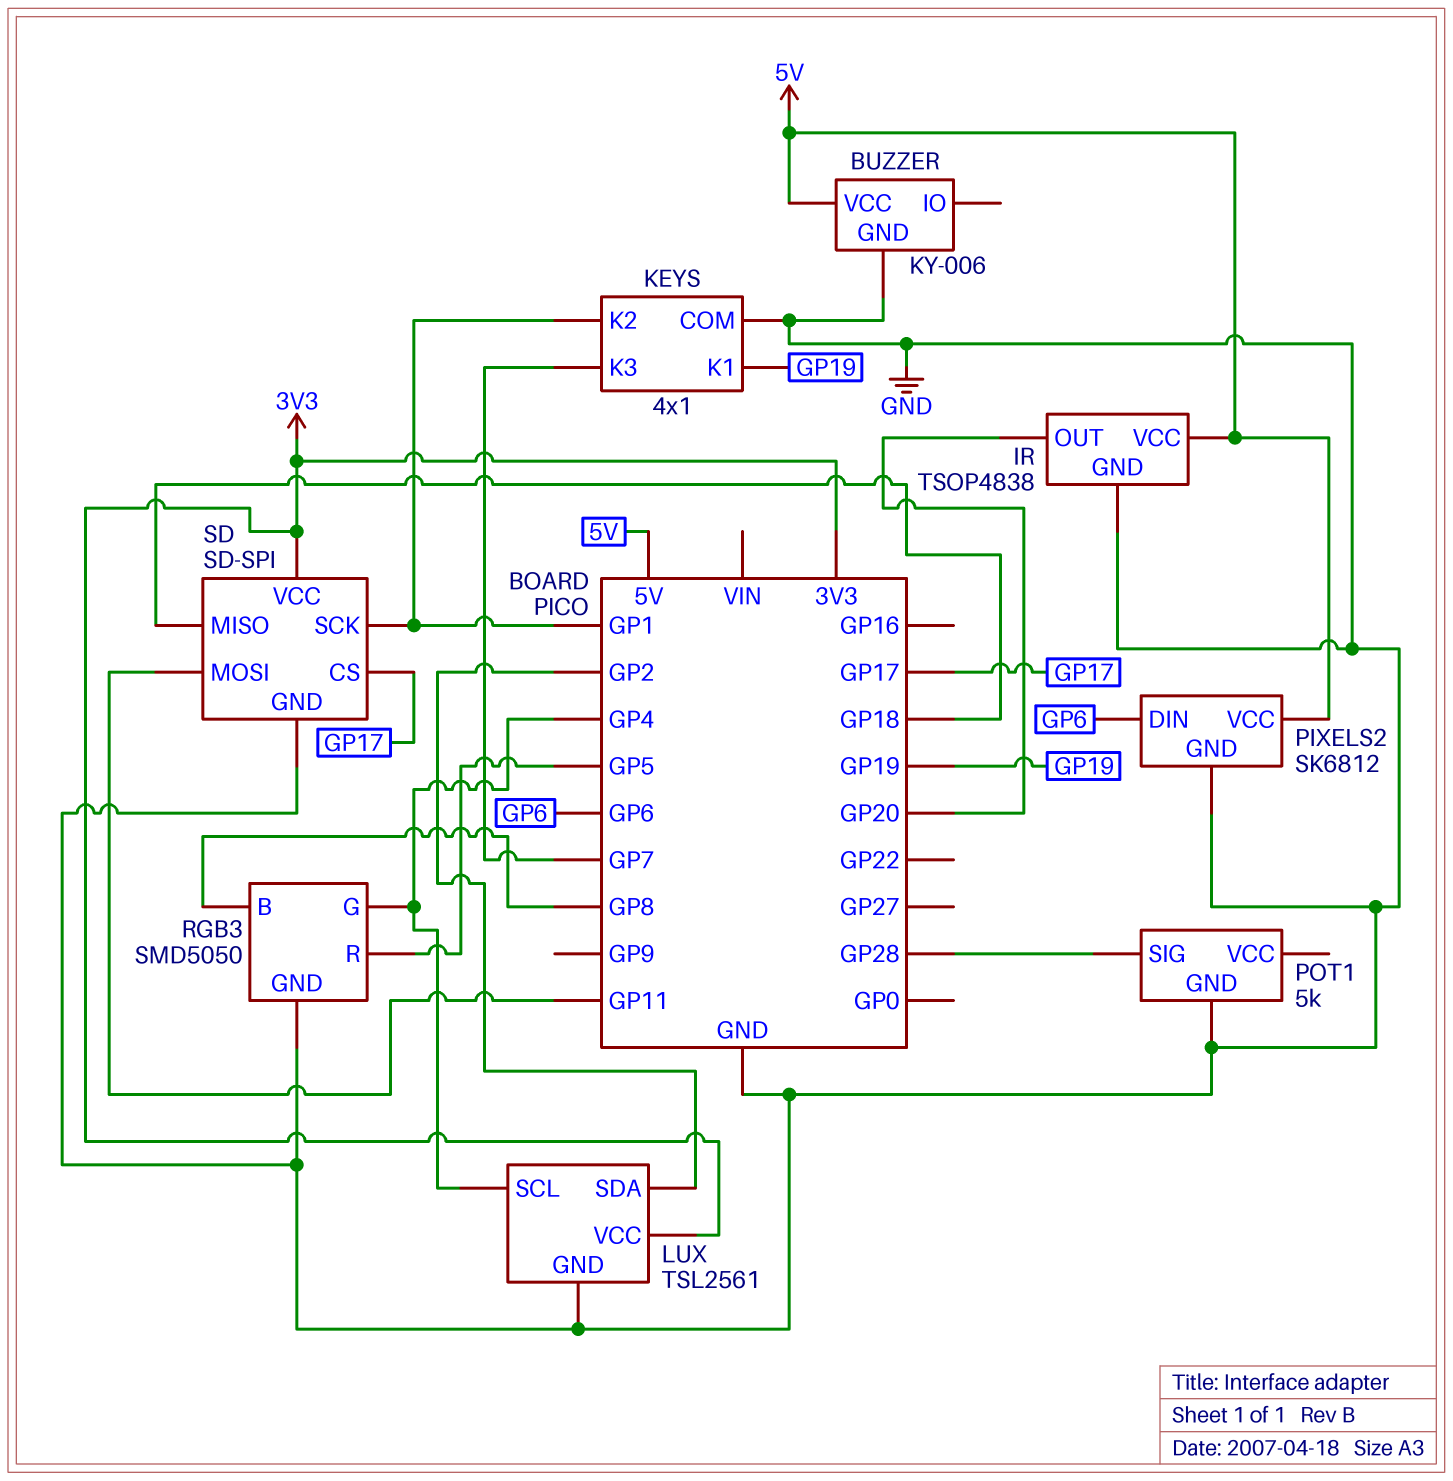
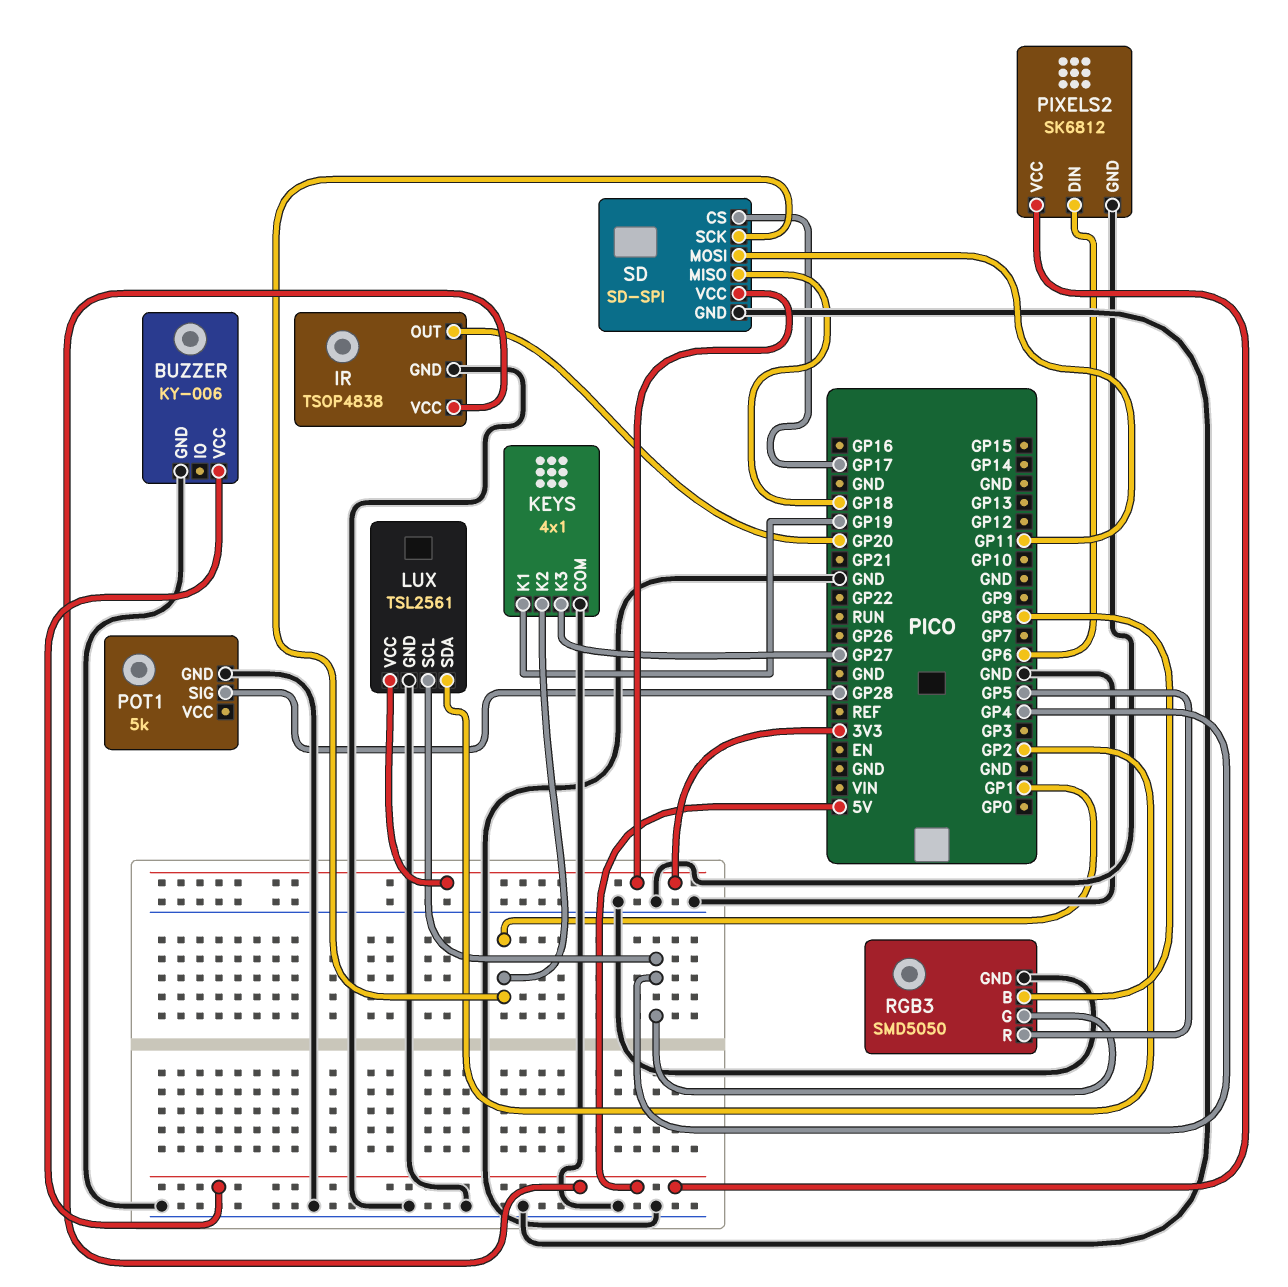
KEYS pin K3: GP7 -> GP27

